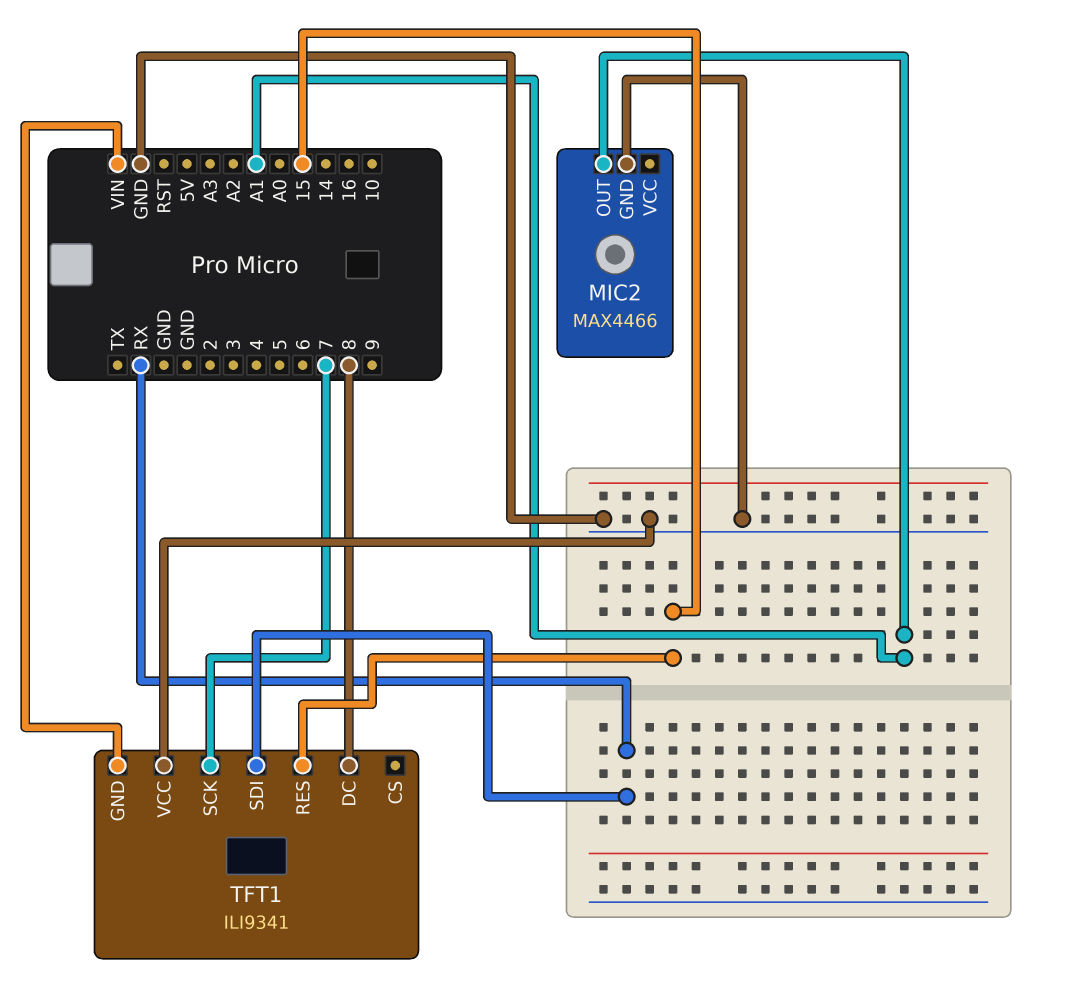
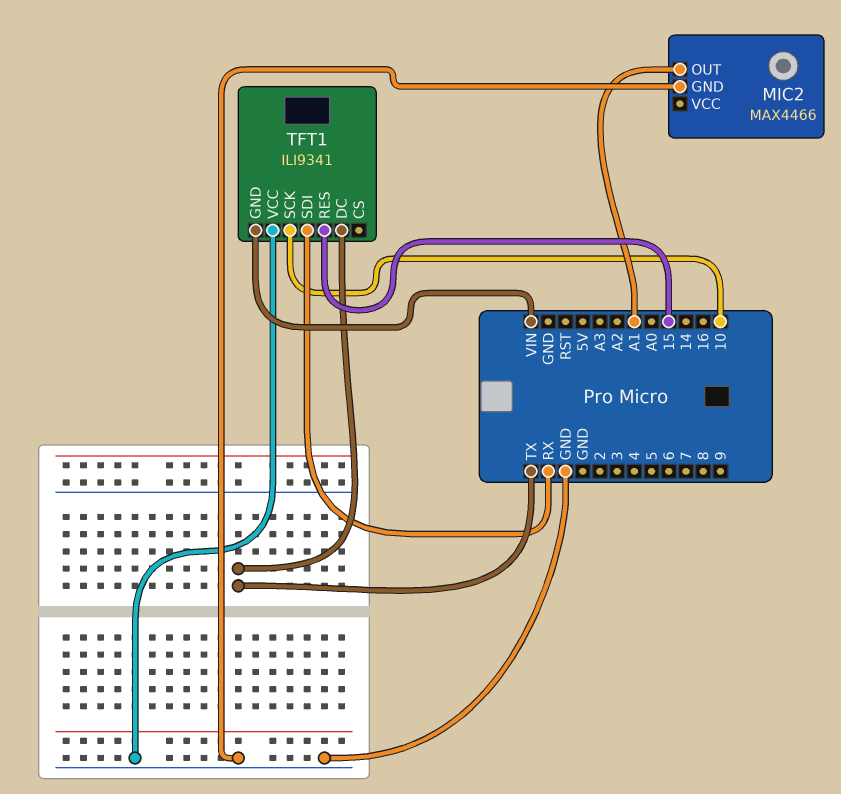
TFT1 pin DC: 8 -> TX
TFT1 pin SCK: 7 -> 10

